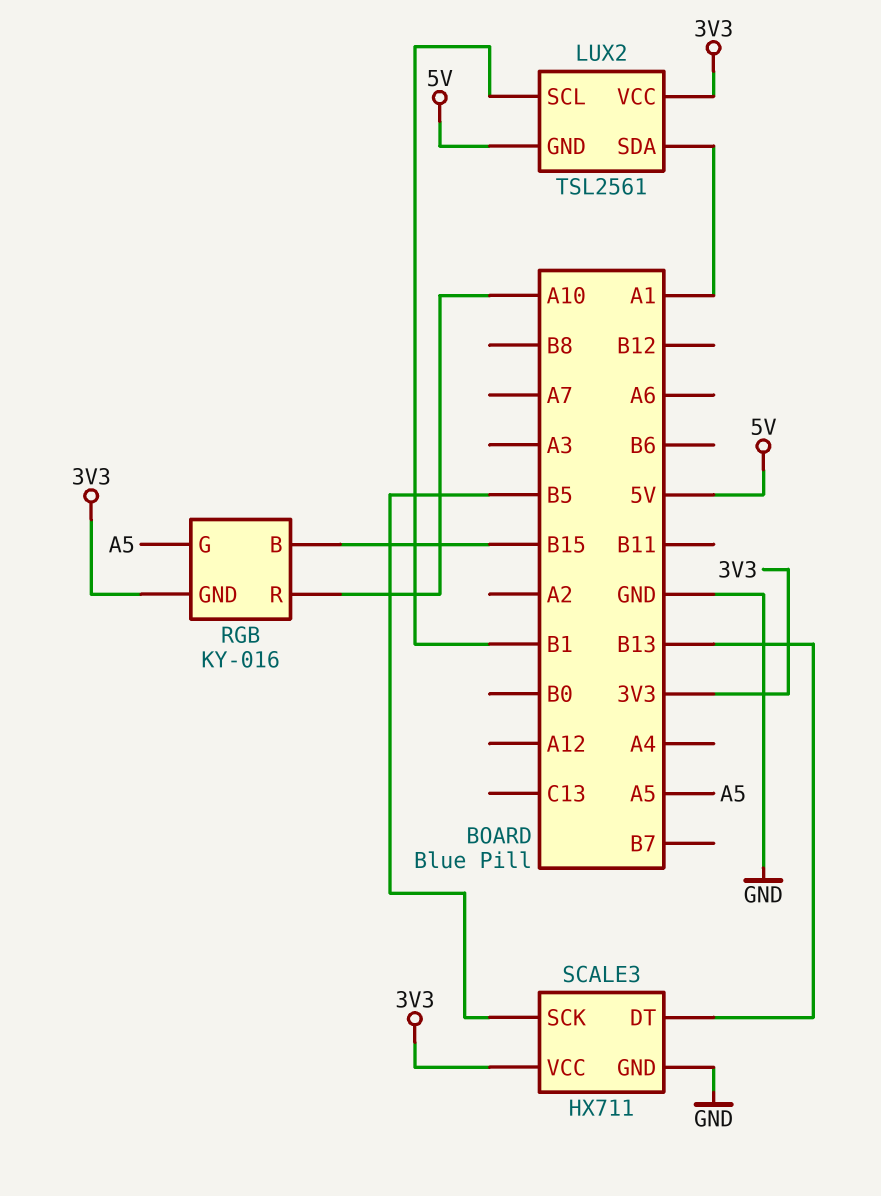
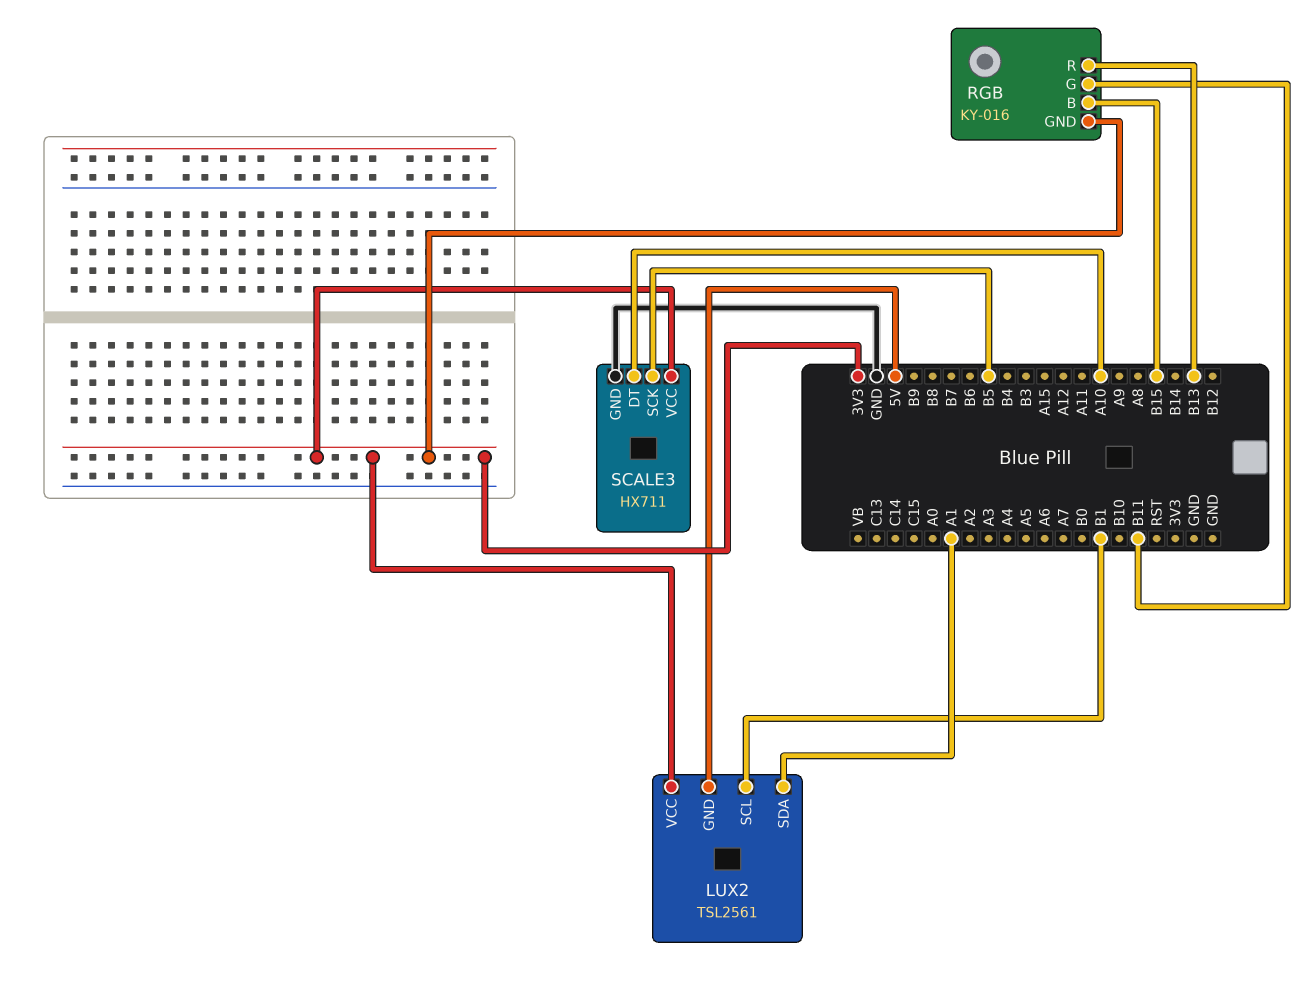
RGB pin G: A5 -> B11
RGB pin R: A10 -> B13
SCALE3 pin DT: B13 -> A10

